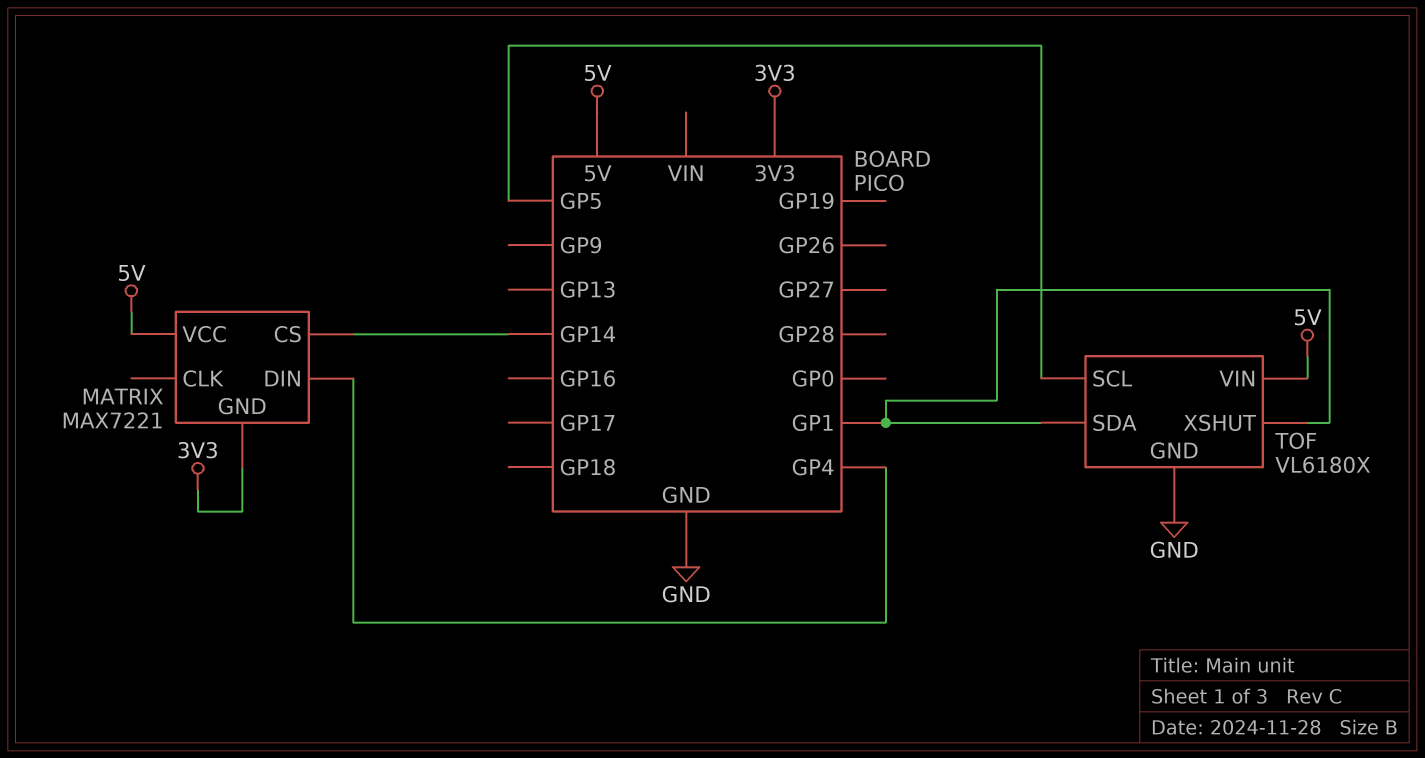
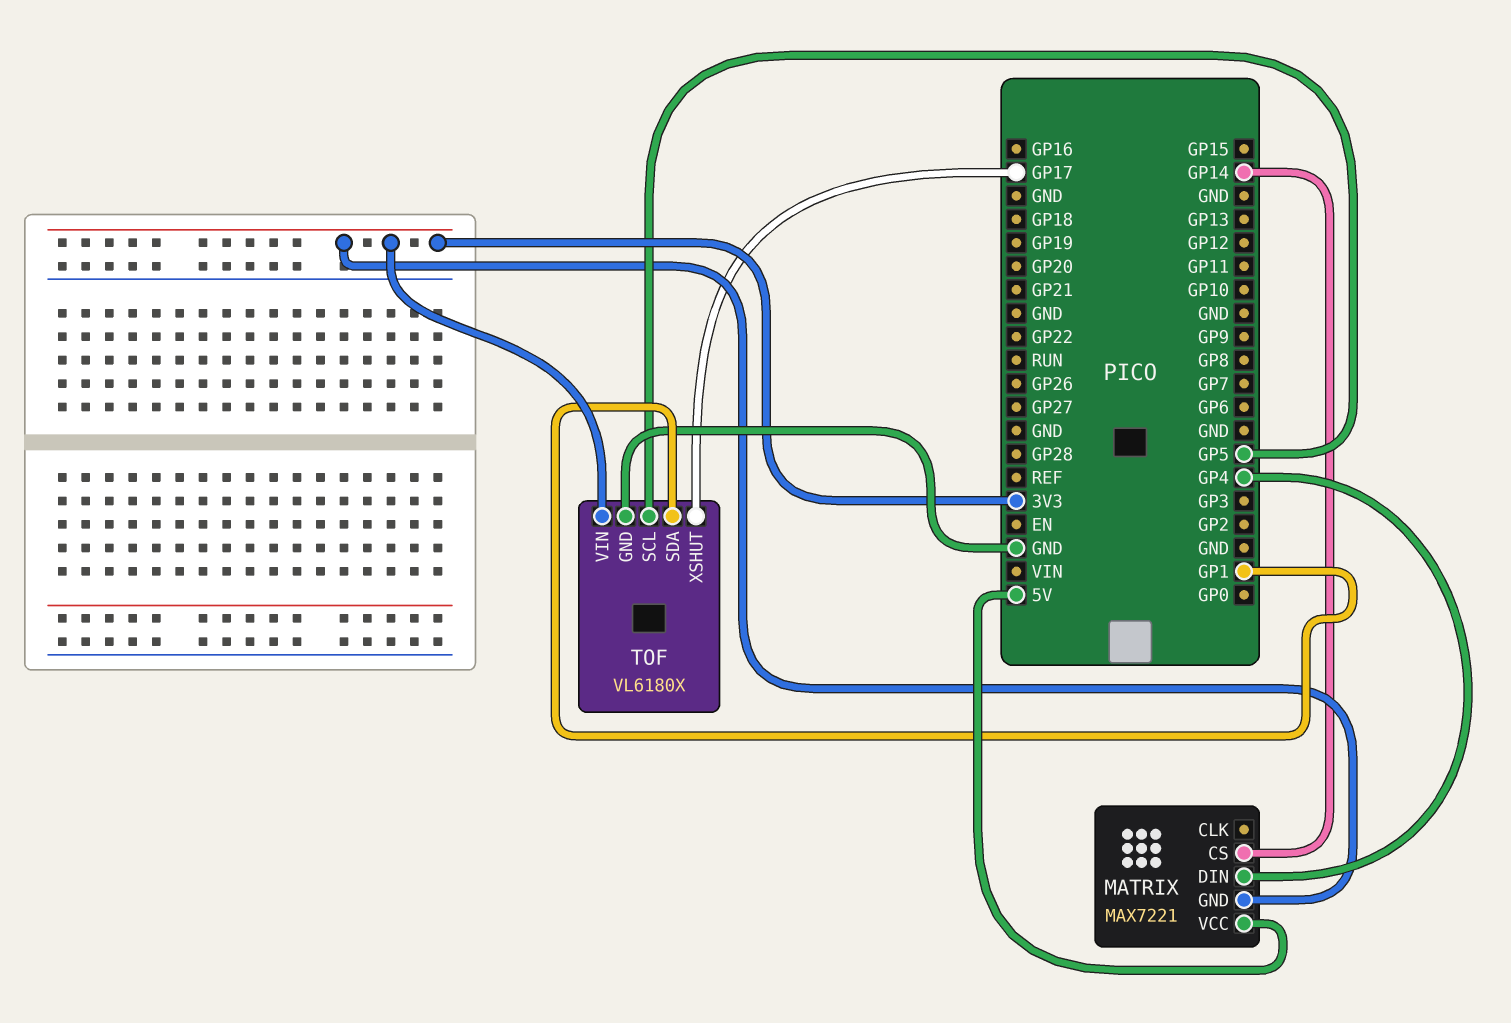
TOF pin VIN: 5V -> 3V3
TOF pin XSHUT: GP1 -> GP17

